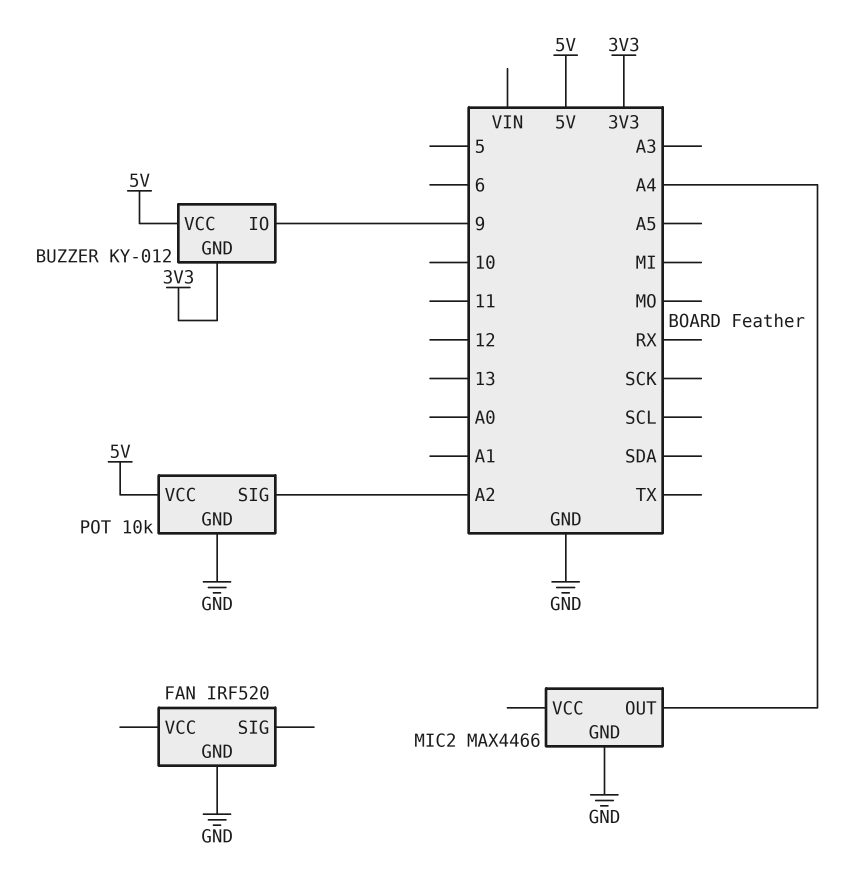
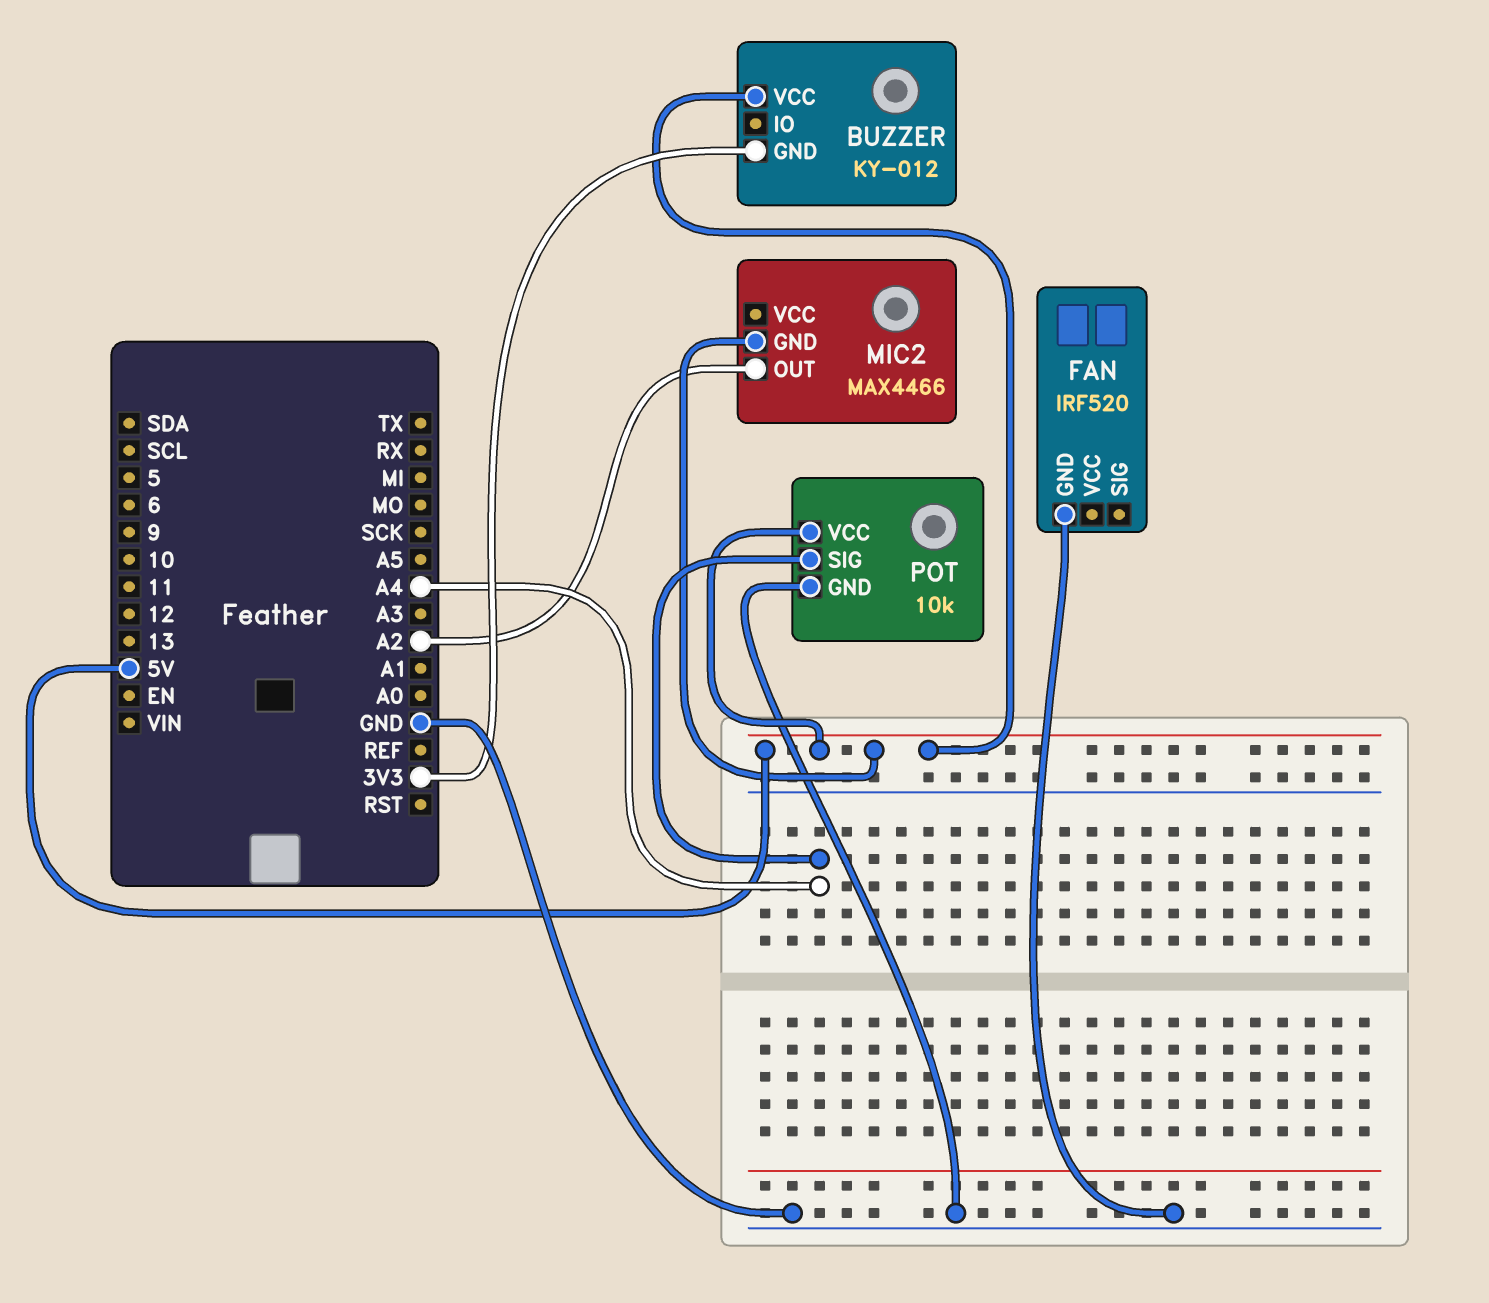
BUZZER pin IO: 9 -> none
MIC2 pin GND: GND -> 5V
MIC2 pin OUT: A4 -> A2
POT pin SIG: A2 -> A4

